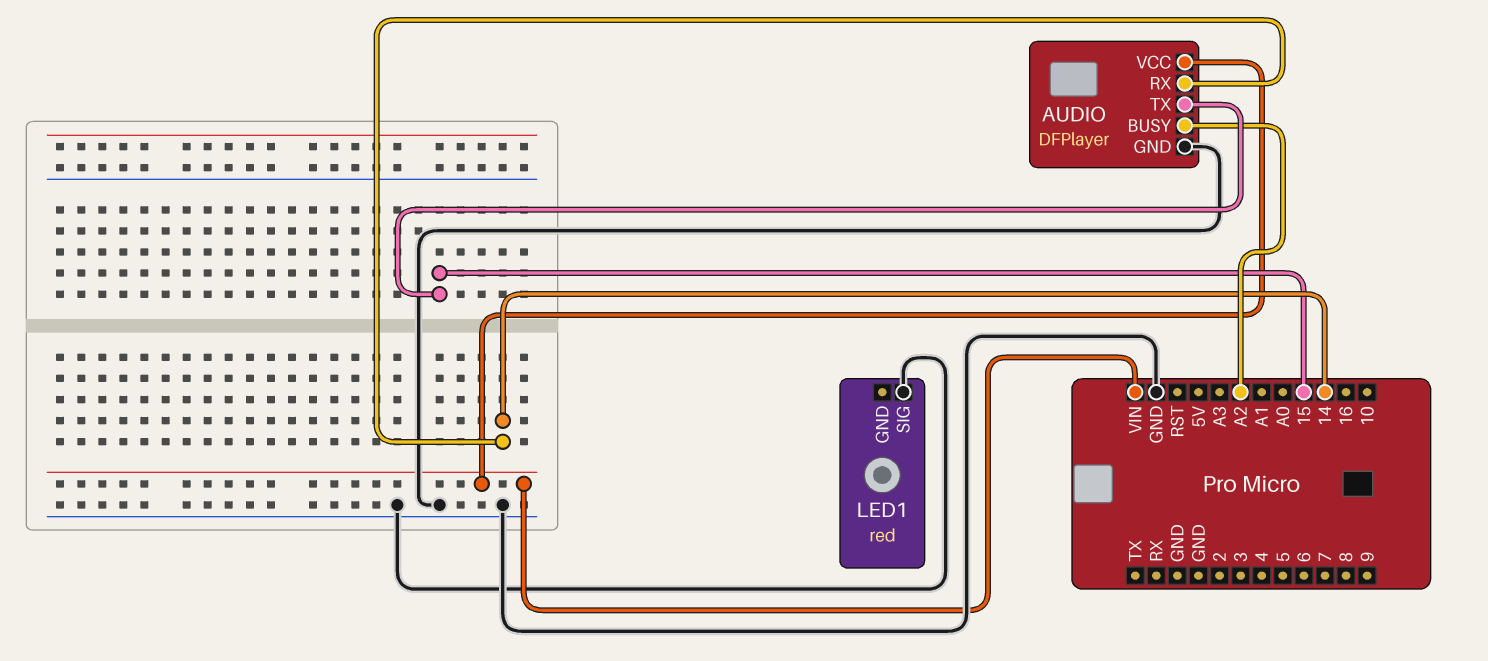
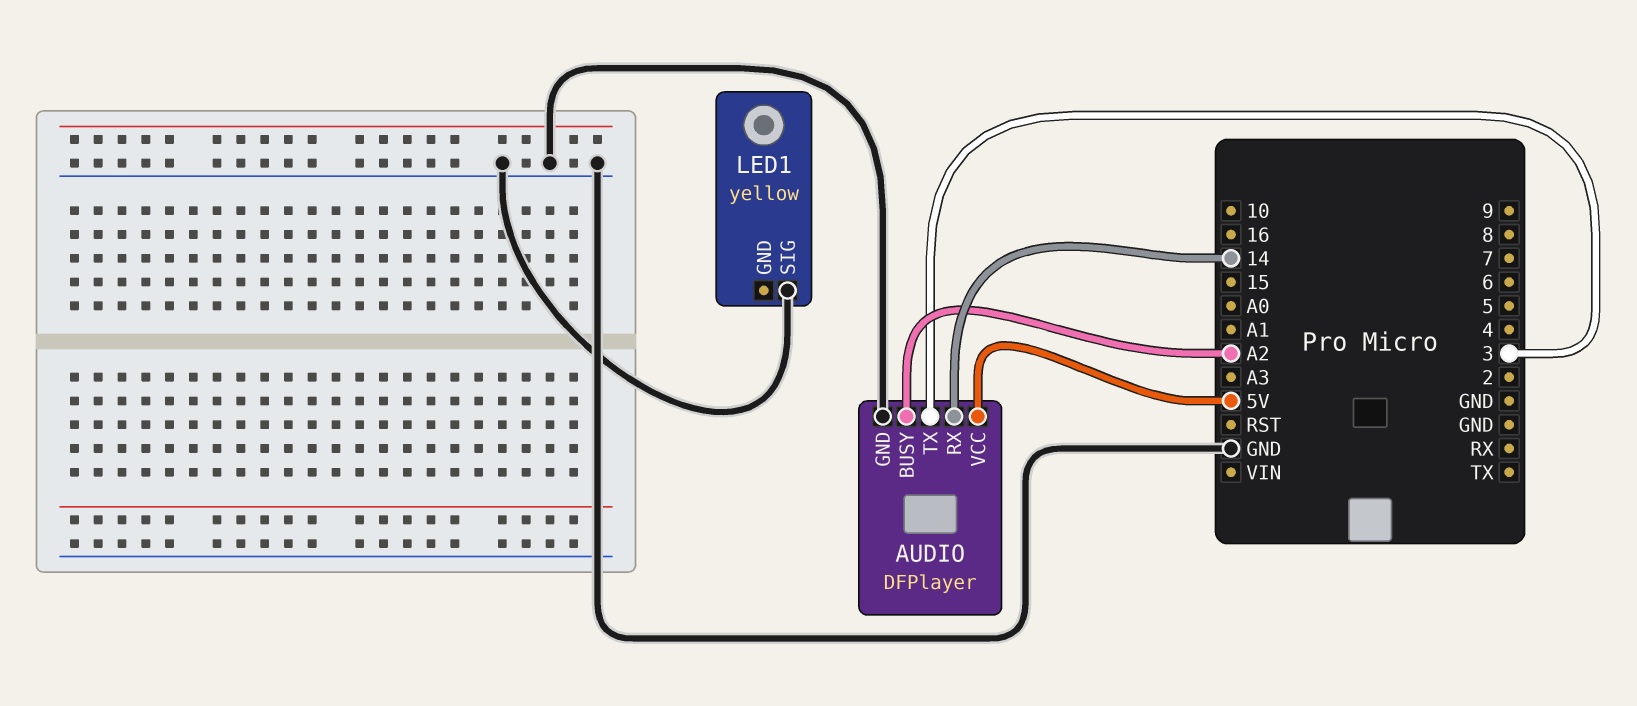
AUDIO pin TX: 15 -> 3
AUDIO pin VCC: VIN -> 5V
LED1: red -> yellow

